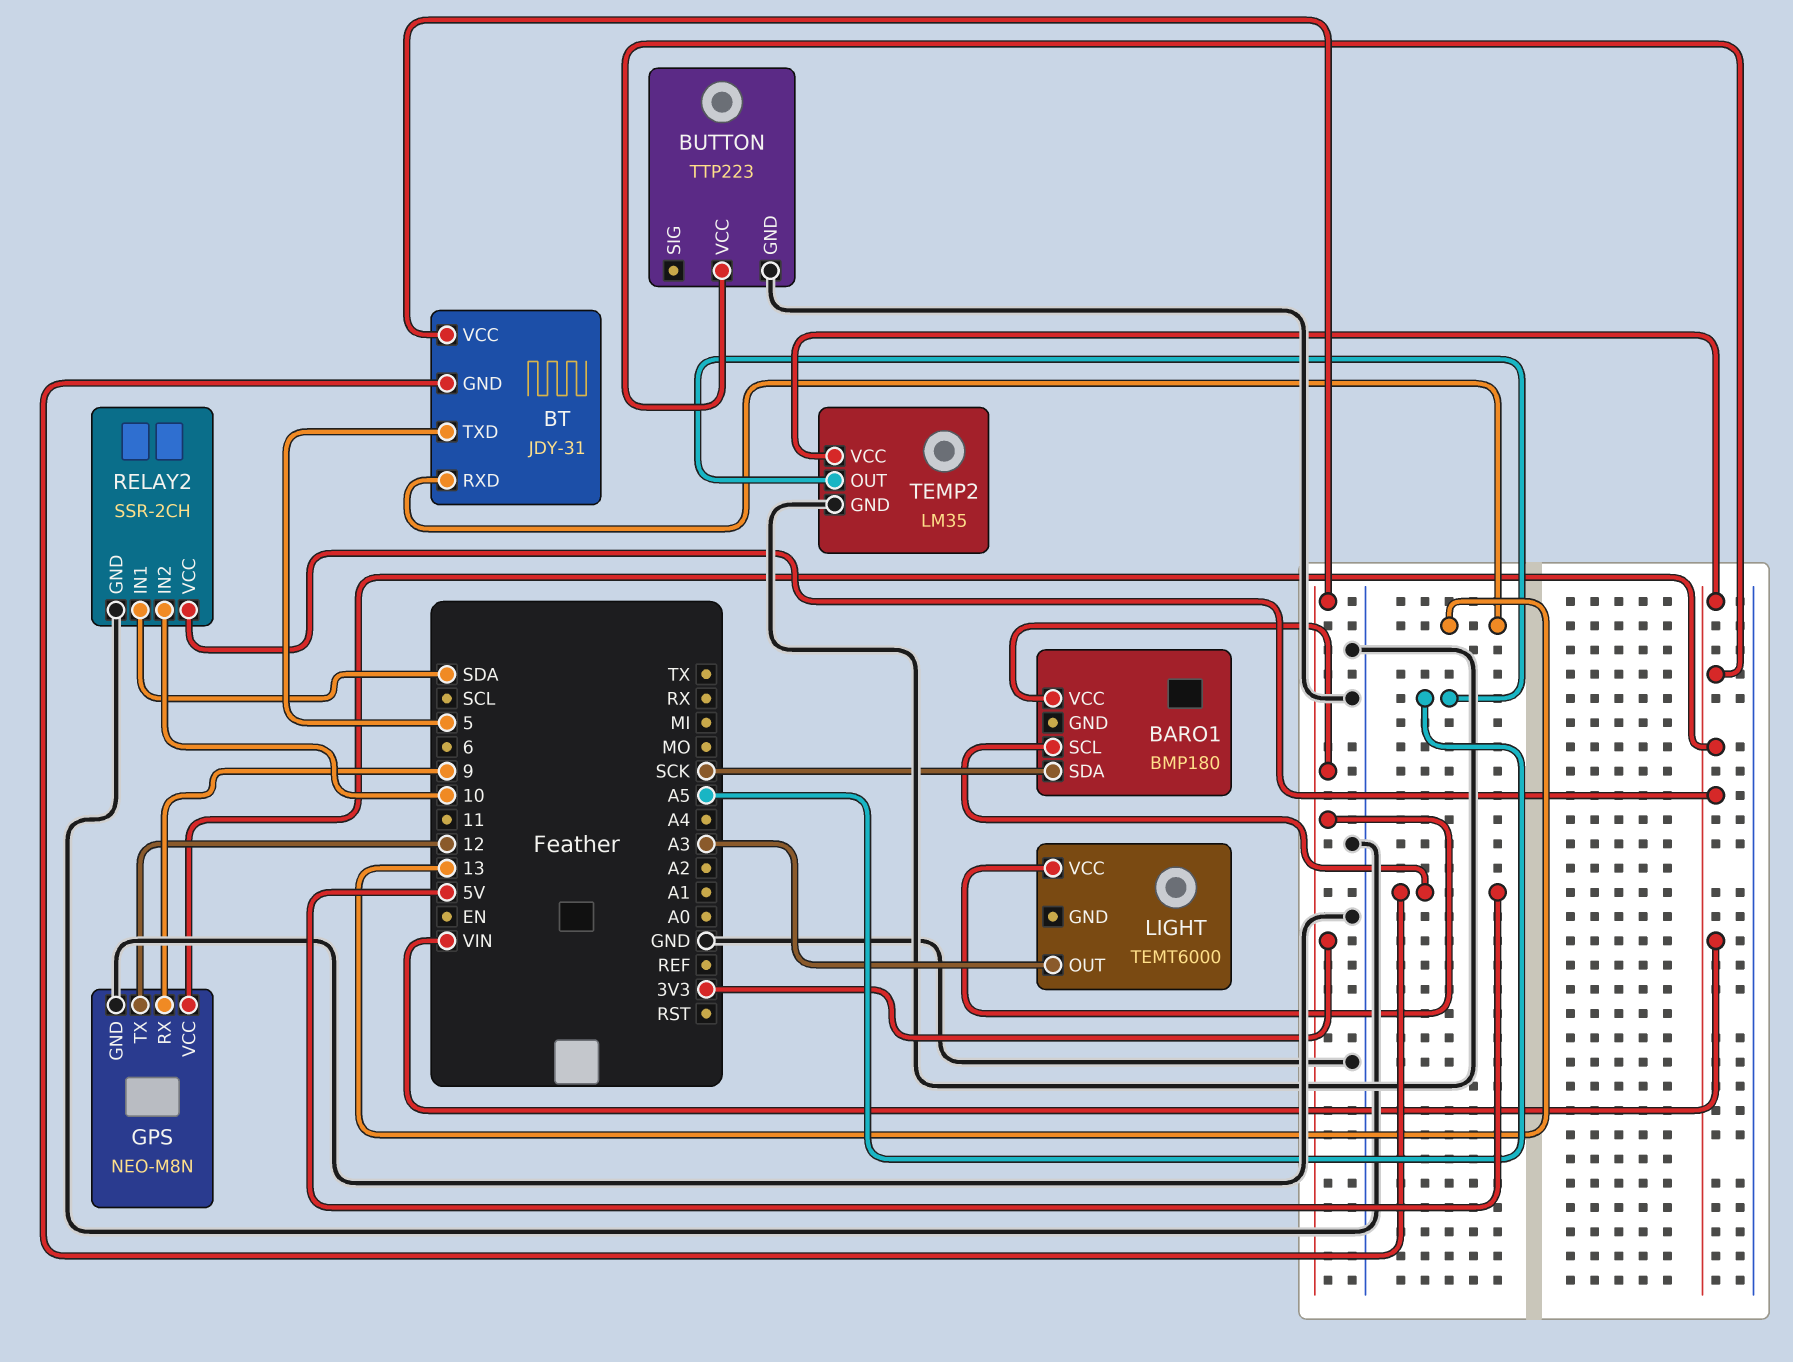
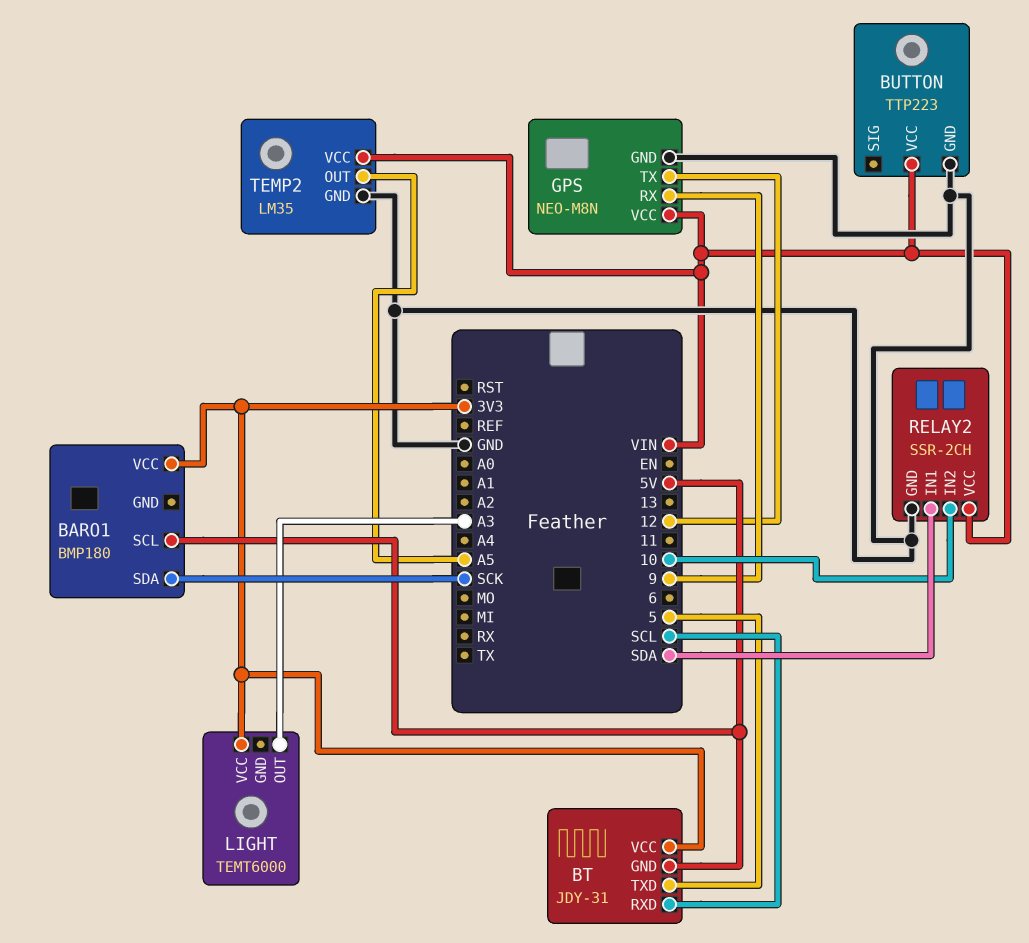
BT pin RXD: 13 -> SCL

